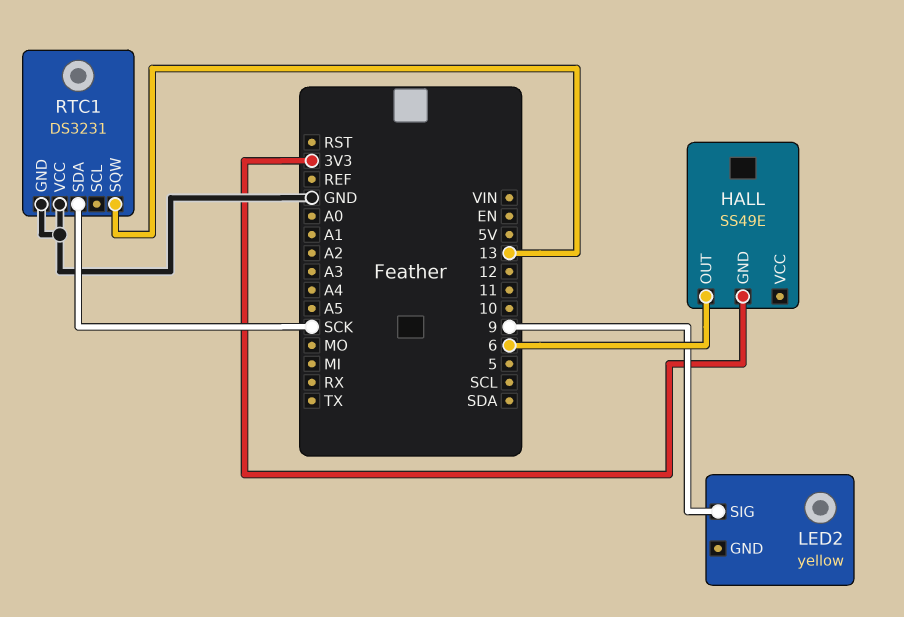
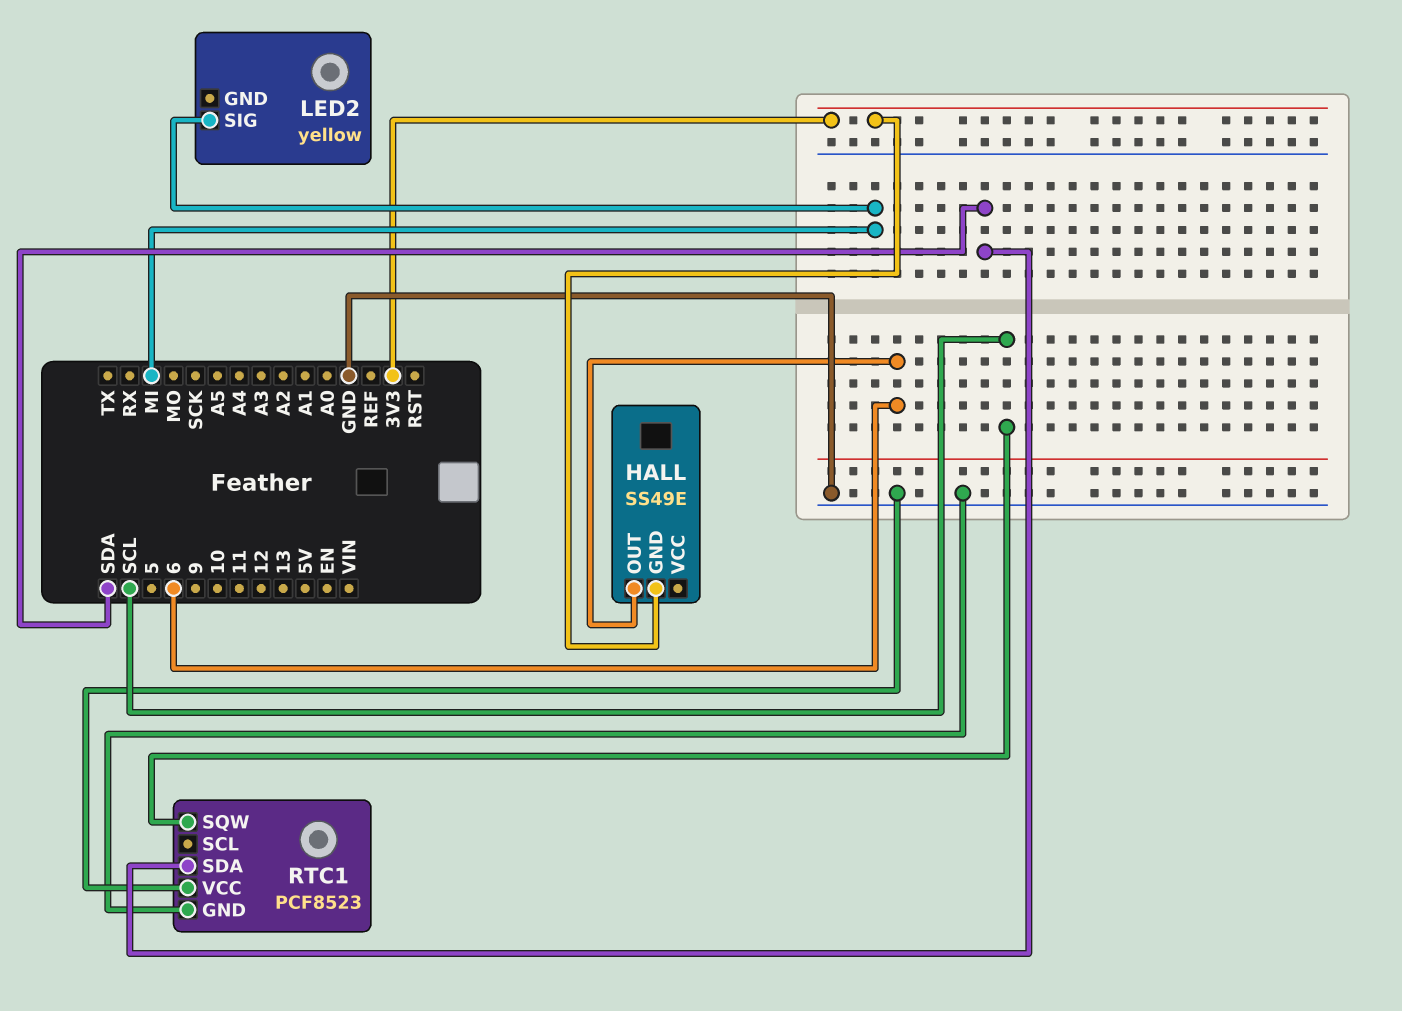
LED2 pin SIG: 9 -> MI
RTC1: DS3231 -> PCF8523
RTC1 pin SDA: SCK -> SDA
RTC1 pin SQW: 13 -> SCL

